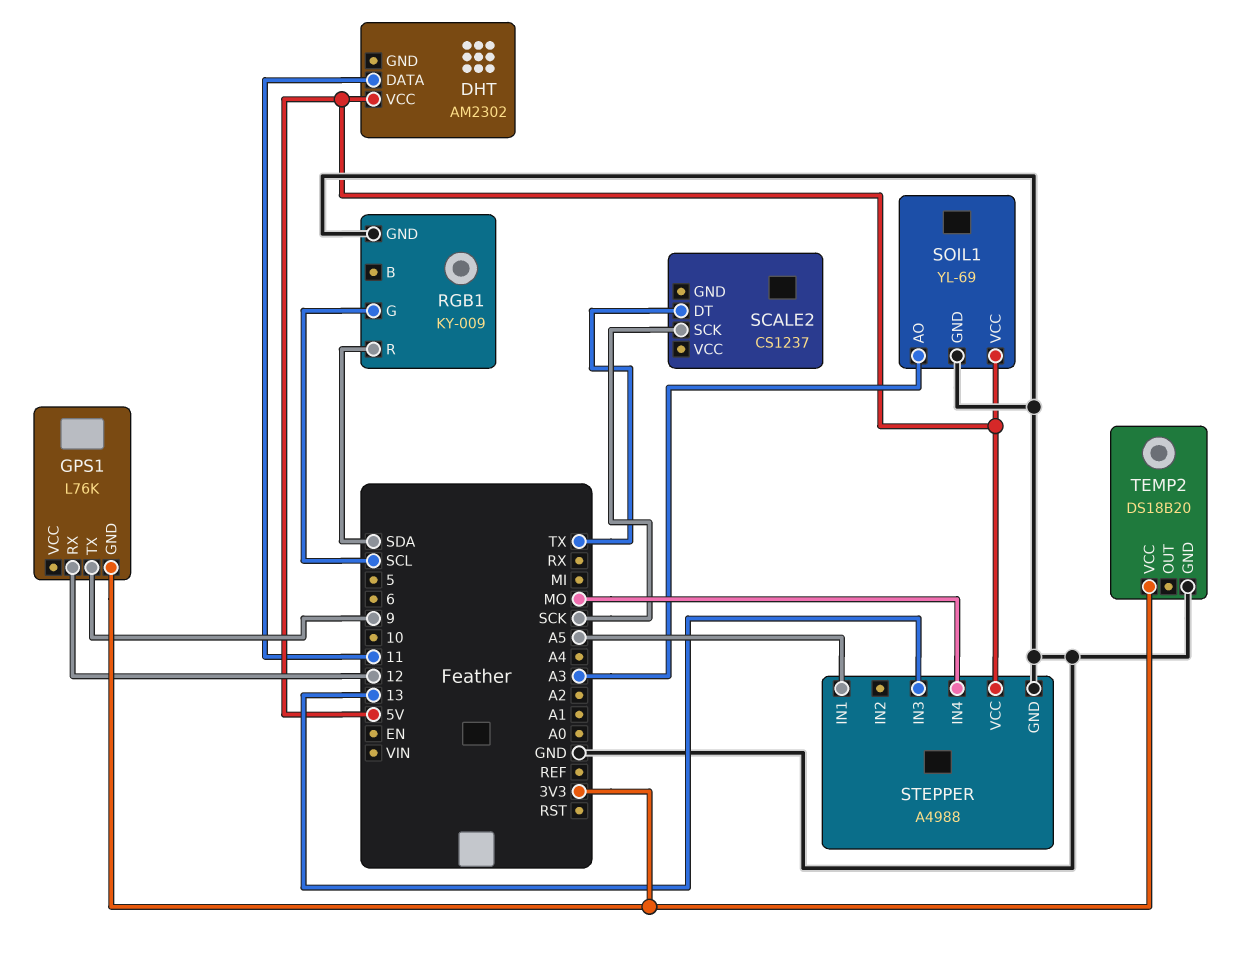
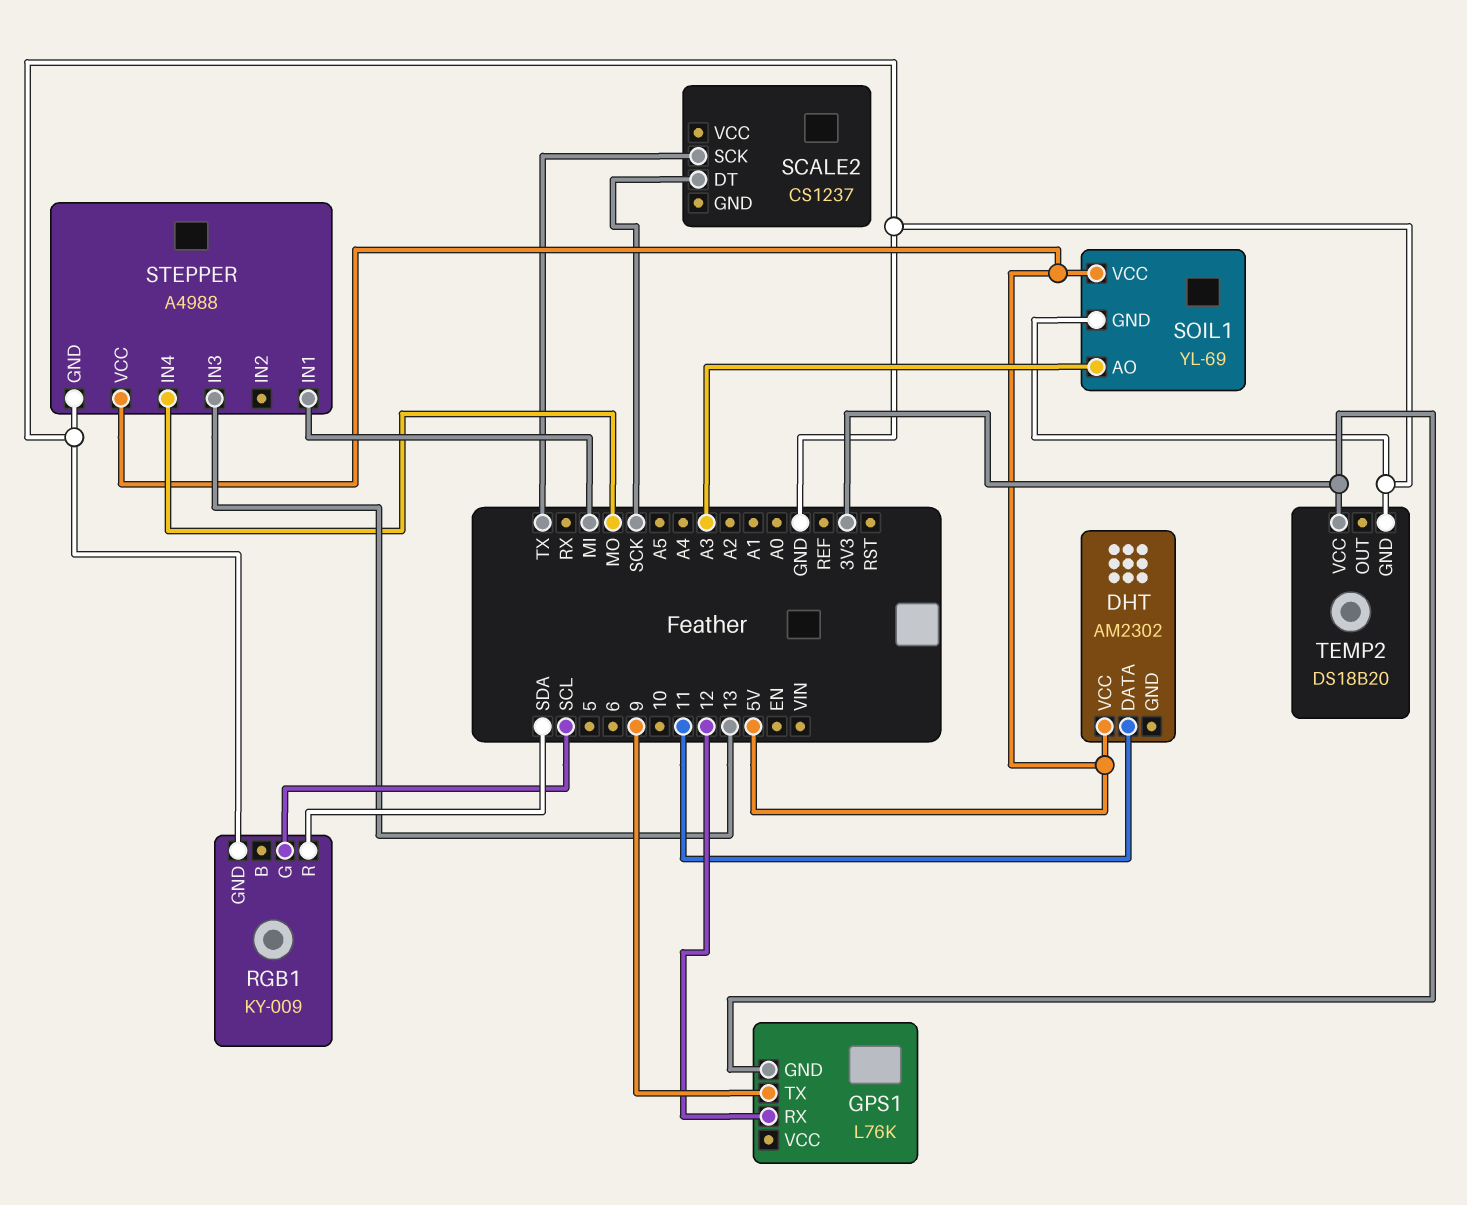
SCALE2 pin DT: TX -> SCK
SCALE2 pin SCK: SCK -> TX
STEPPER pin IN1: A5 -> MI

